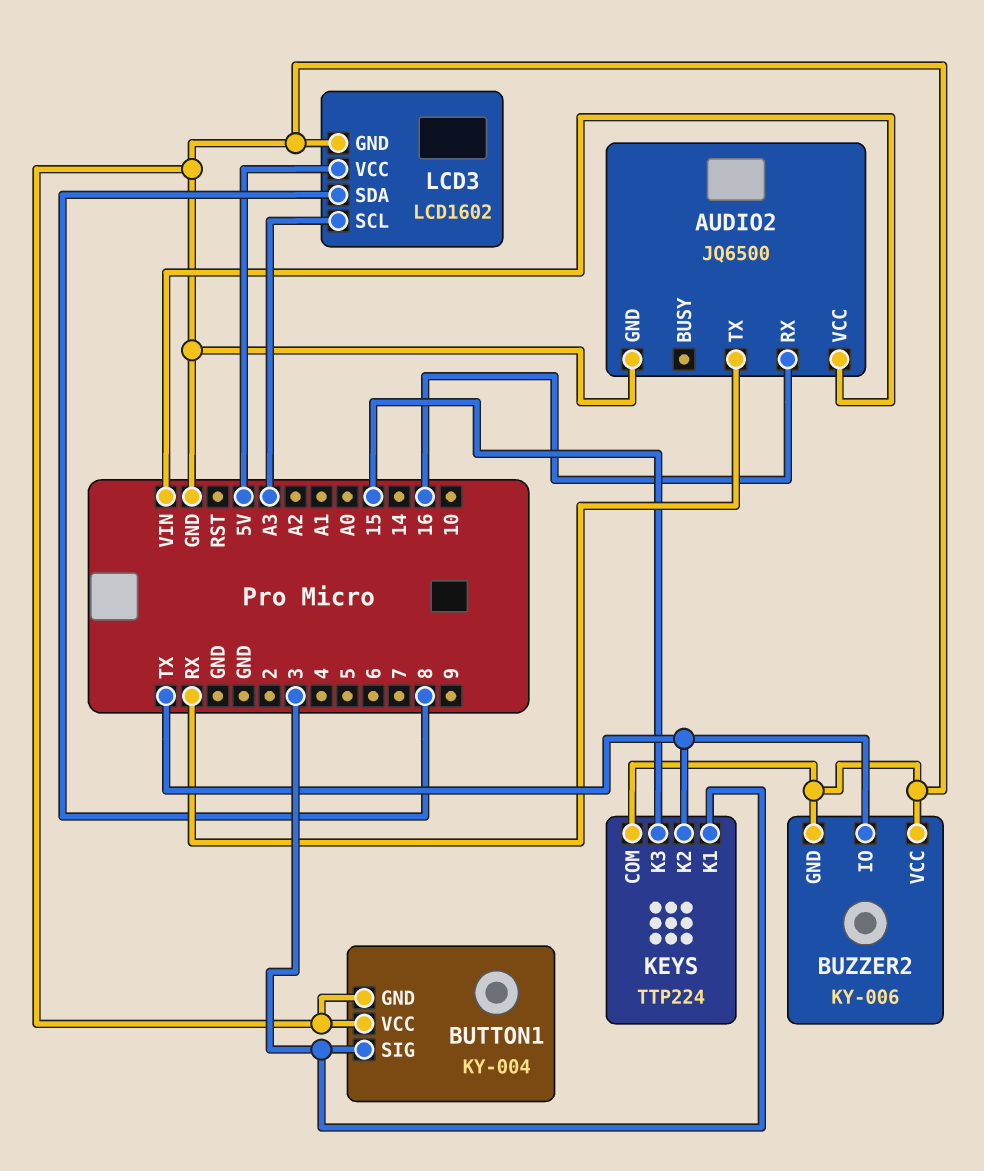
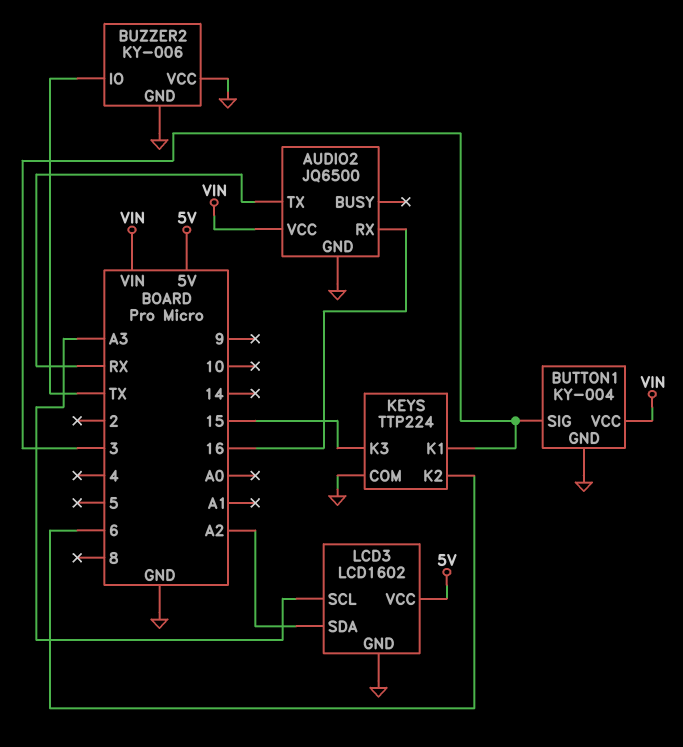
BUTTON1 pin VCC: GND -> VIN
KEYS pin K2: TX -> 6
LCD3 pin SDA: 8 -> A2

